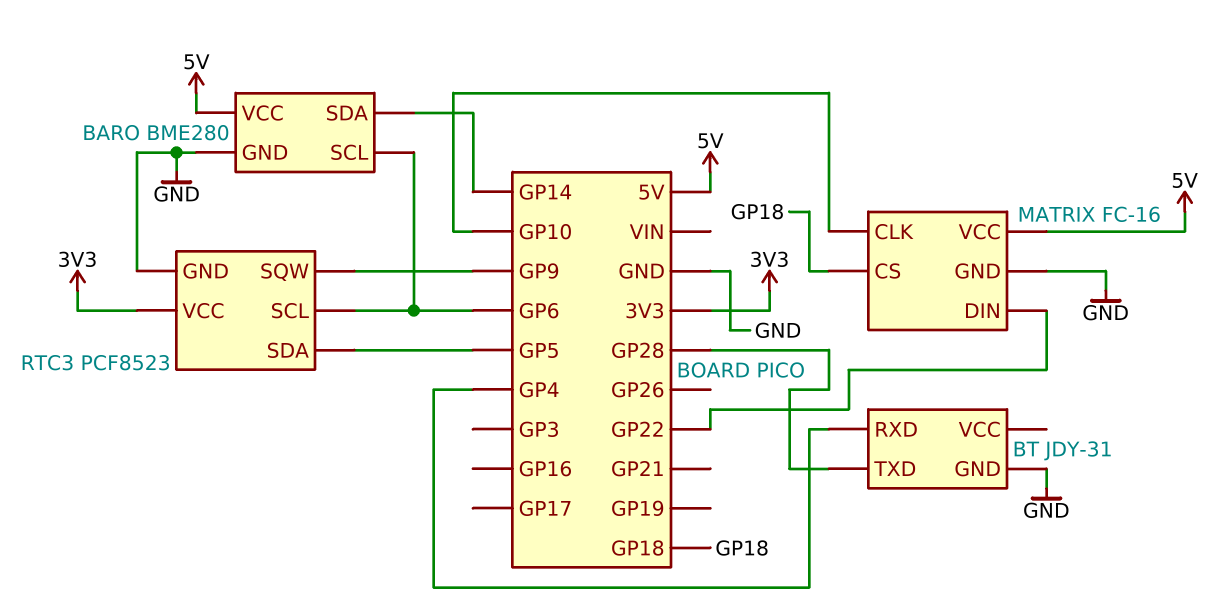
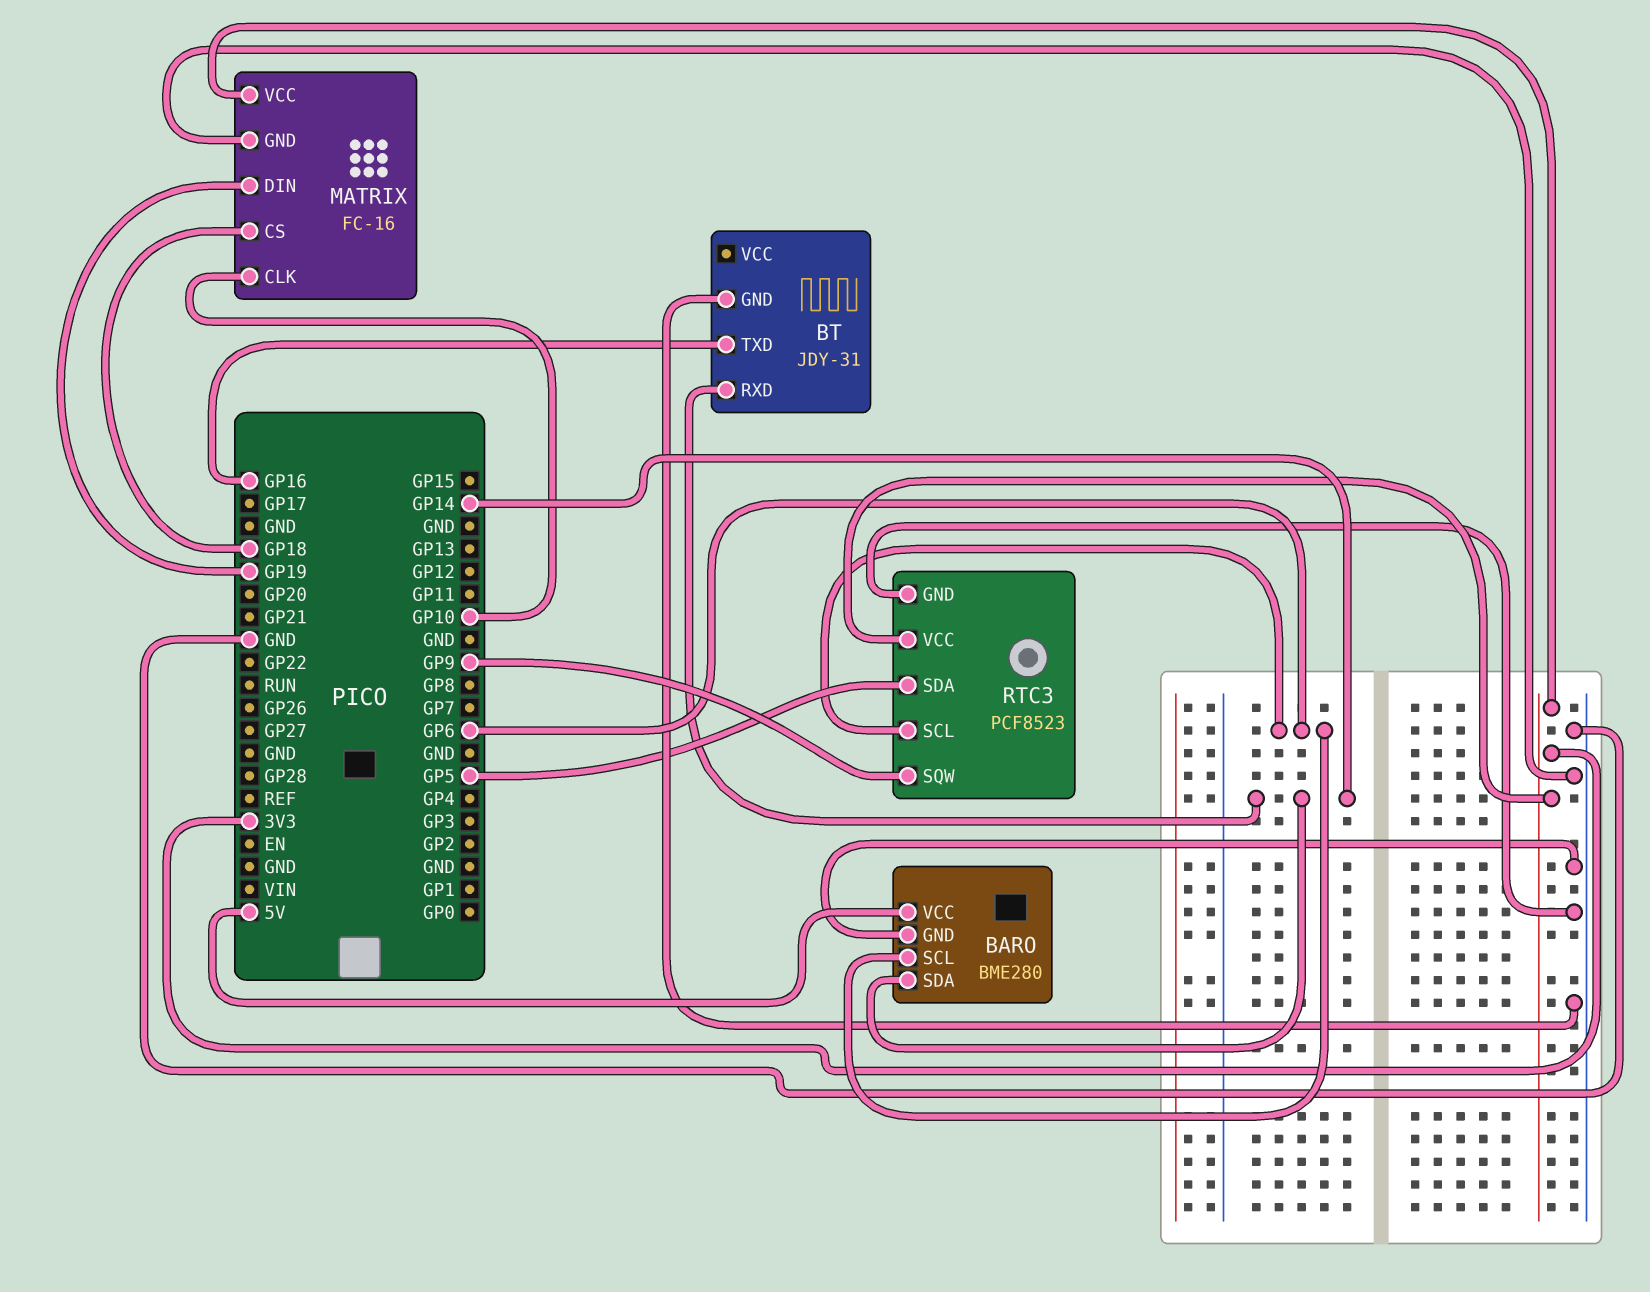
BT pin RXD: GP4 -> GP14
BT pin TXD: GP28 -> GP16
MATRIX pin DIN: GP22 -> GP19
MATRIX pin VCC: 5V -> 3V3

